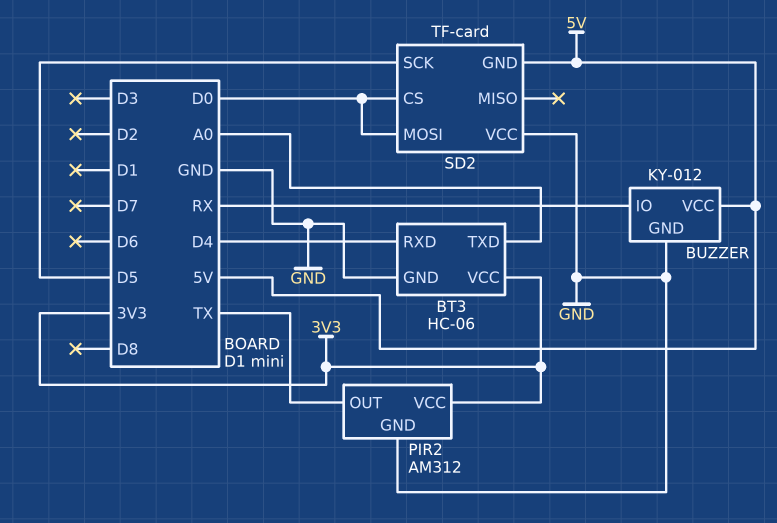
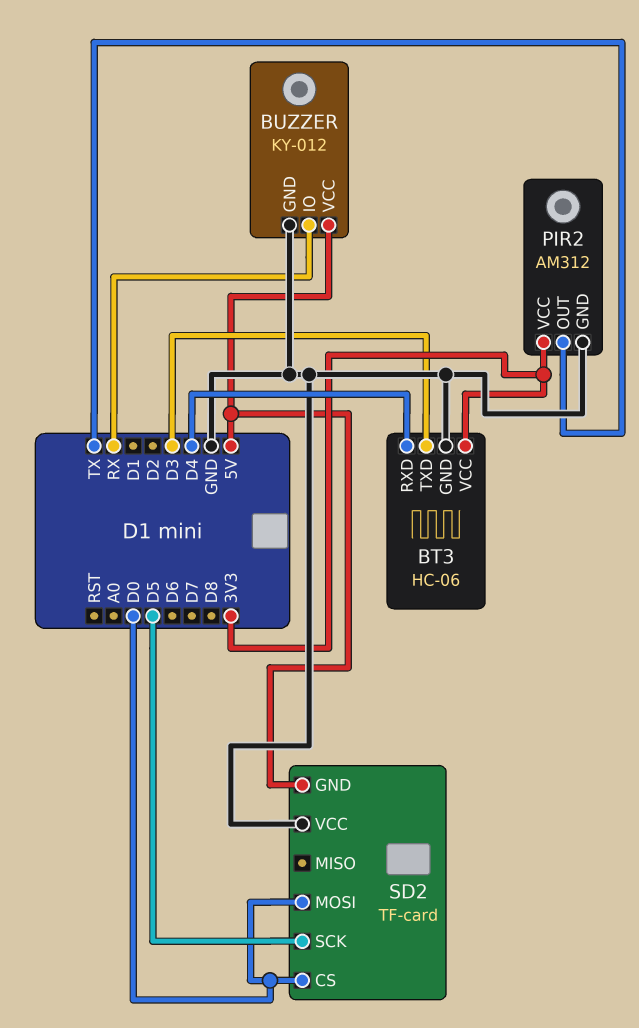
BT3 pin TXD: A0 -> D3

